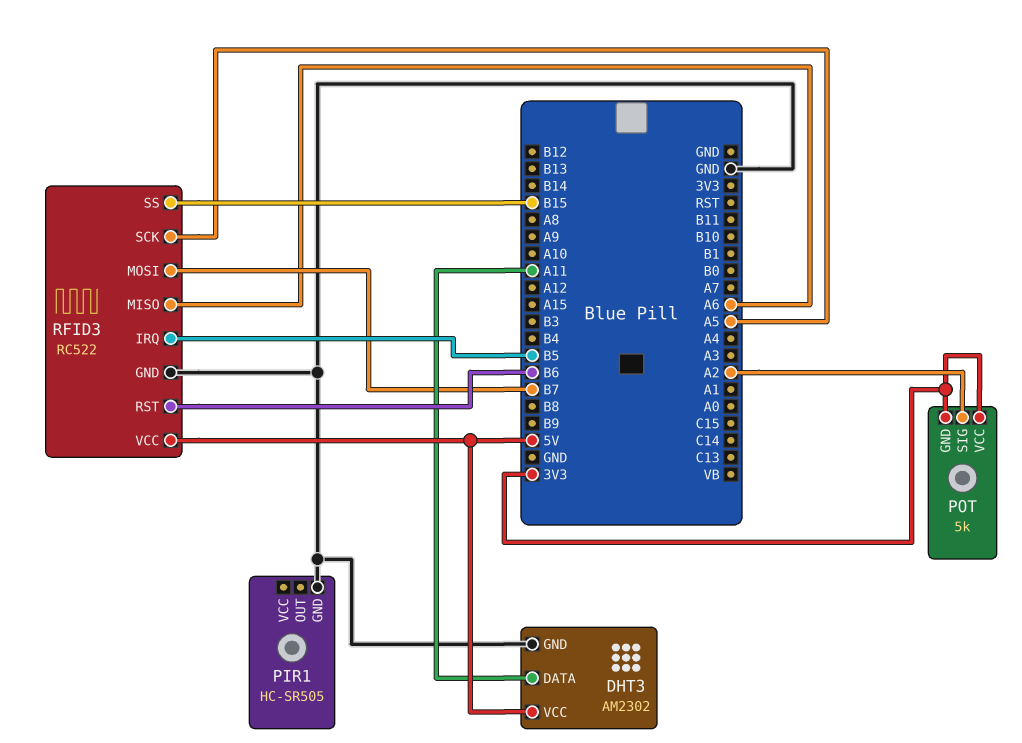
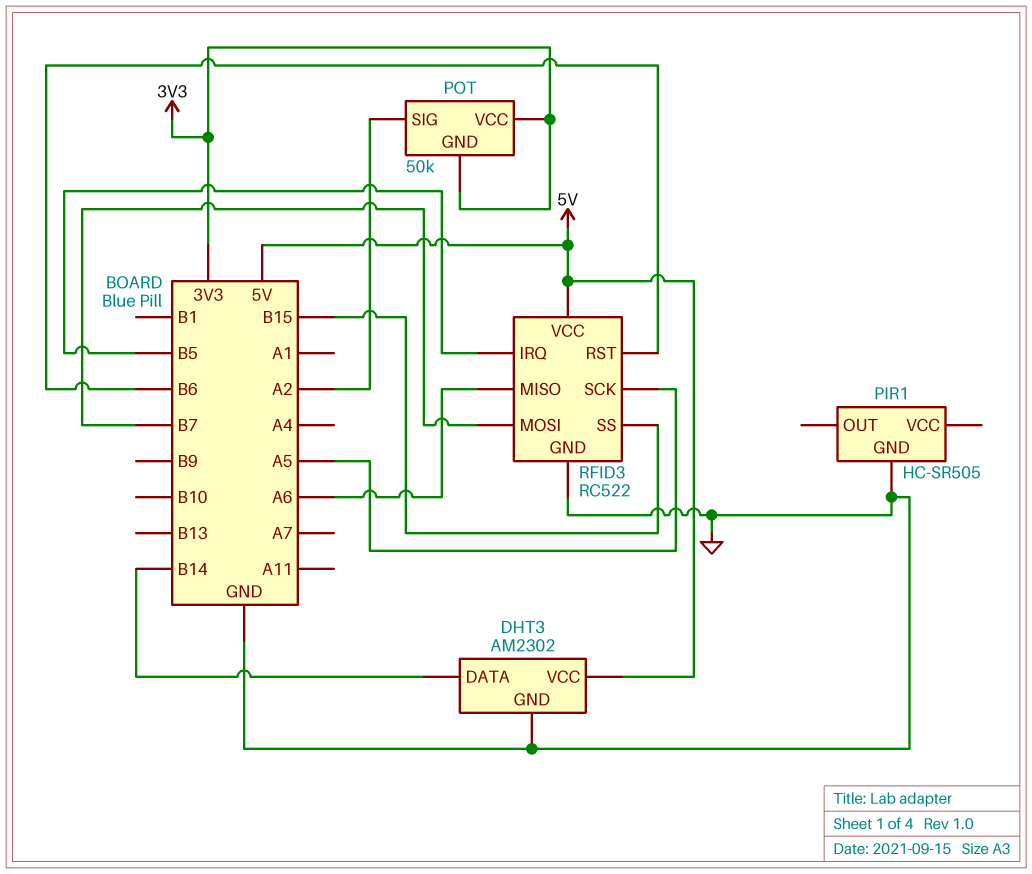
DHT3 pin DATA: A11 -> B14
POT: 5k -> 50k

